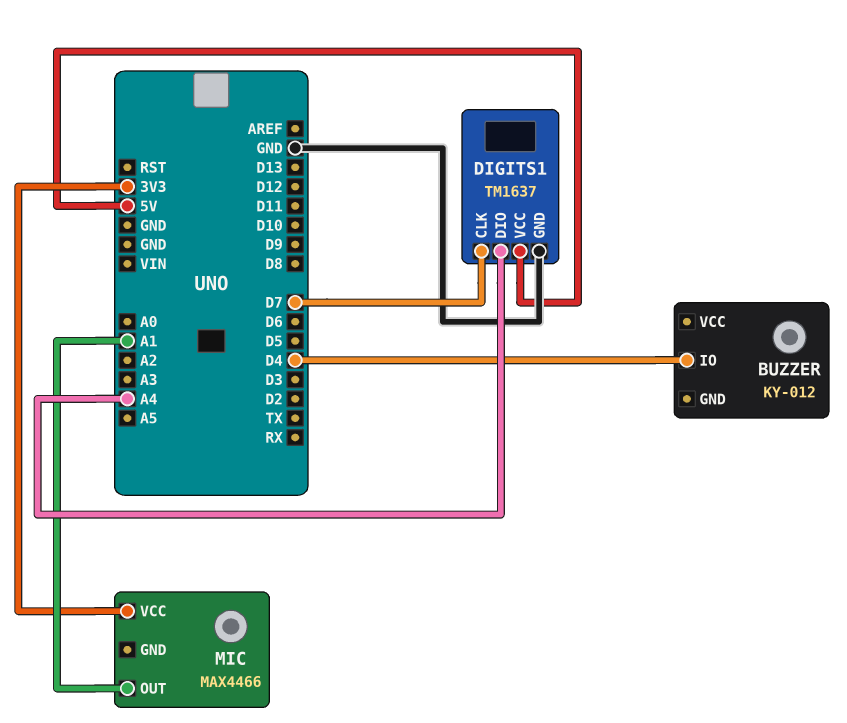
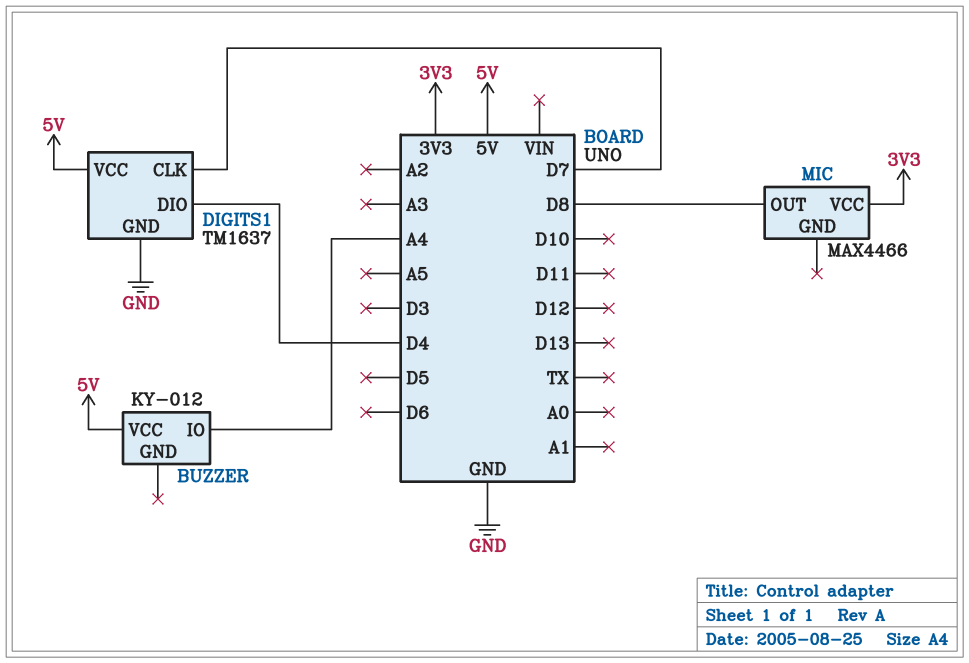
BUZZER pin IO: D4 -> A4
BUZZER pin VCC: none -> 5V
DIGITS1 pin DIO: A4 -> D4
MIC pin OUT: A1 -> D8

